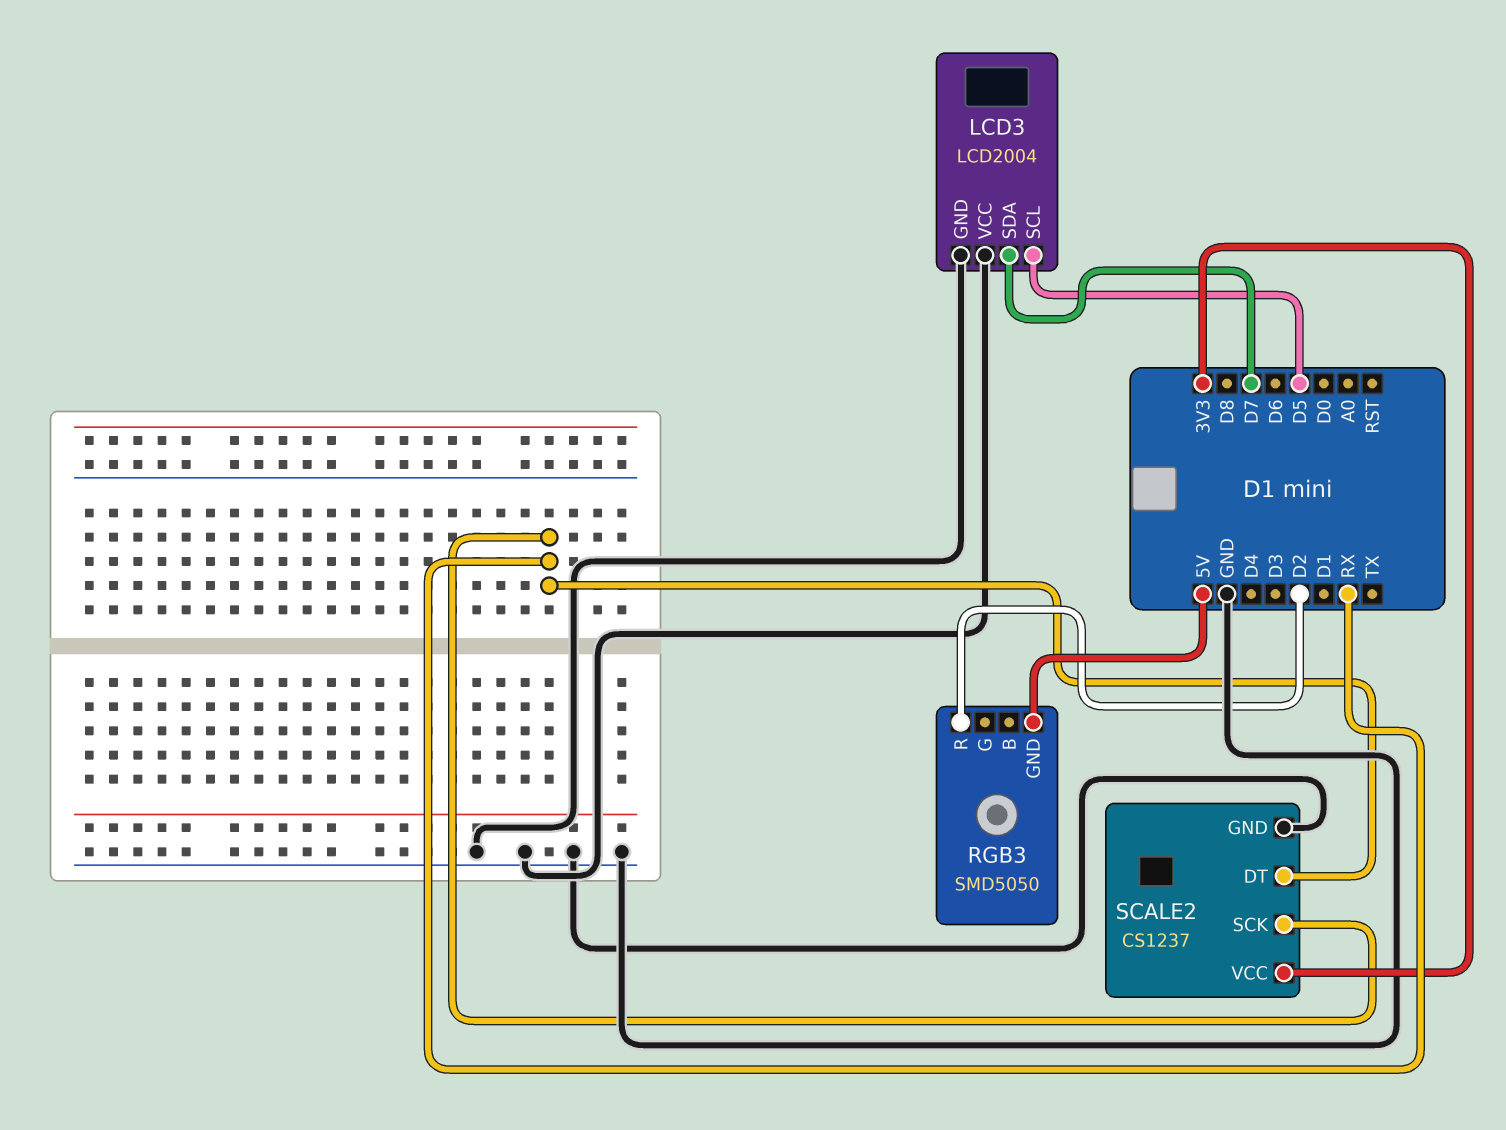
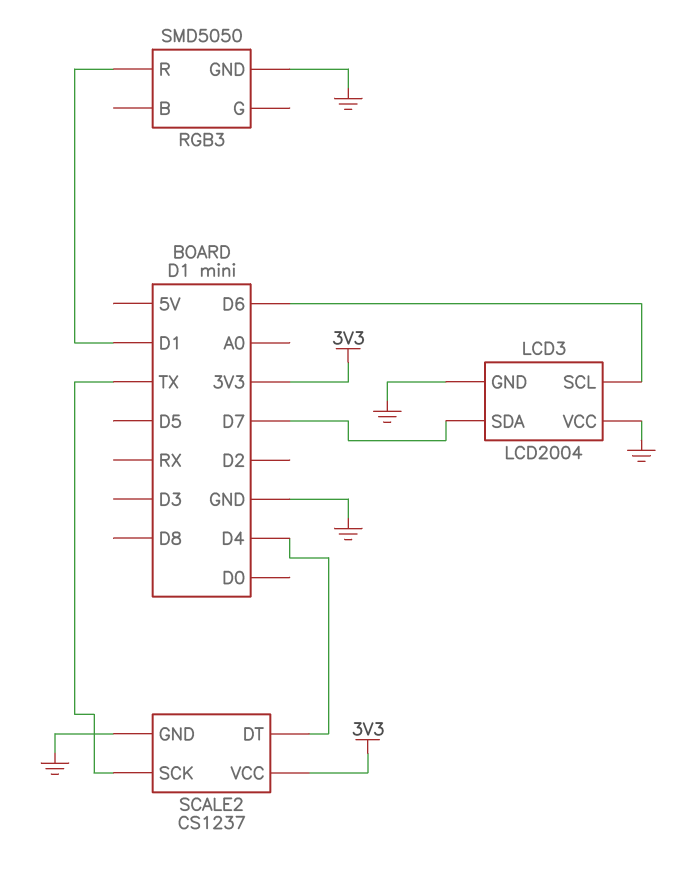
LCD3 pin SCL: D5 -> D6
RGB3 pin GND: 5V -> GND
RGB3 pin R: D2 -> D1
SCALE2 pin DT: RX -> D4
SCALE2 pin SCK: RX -> TX

